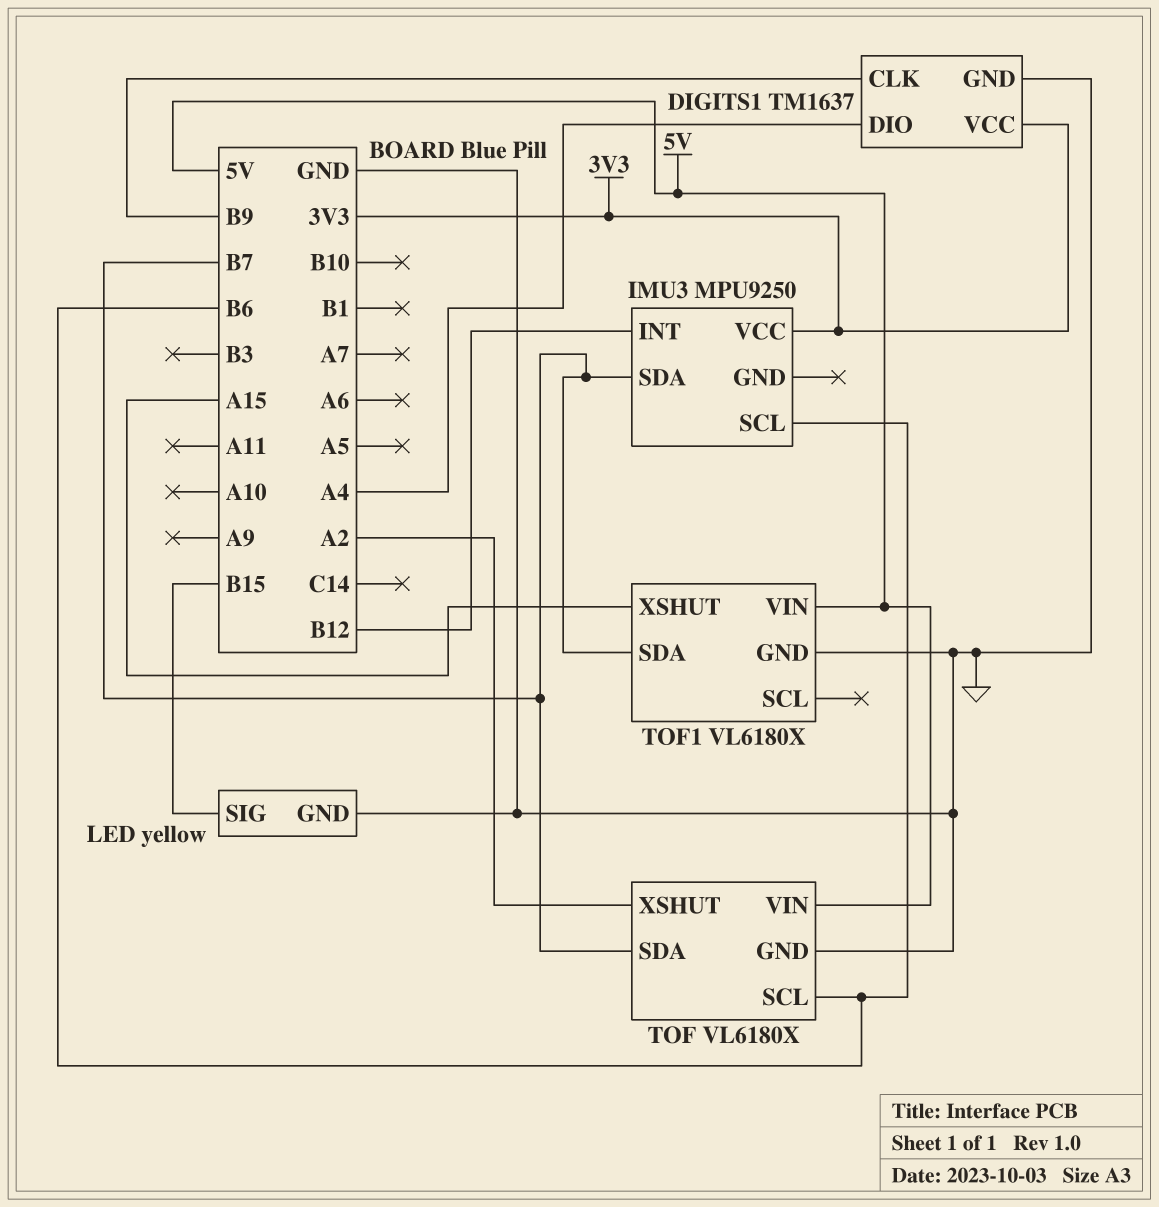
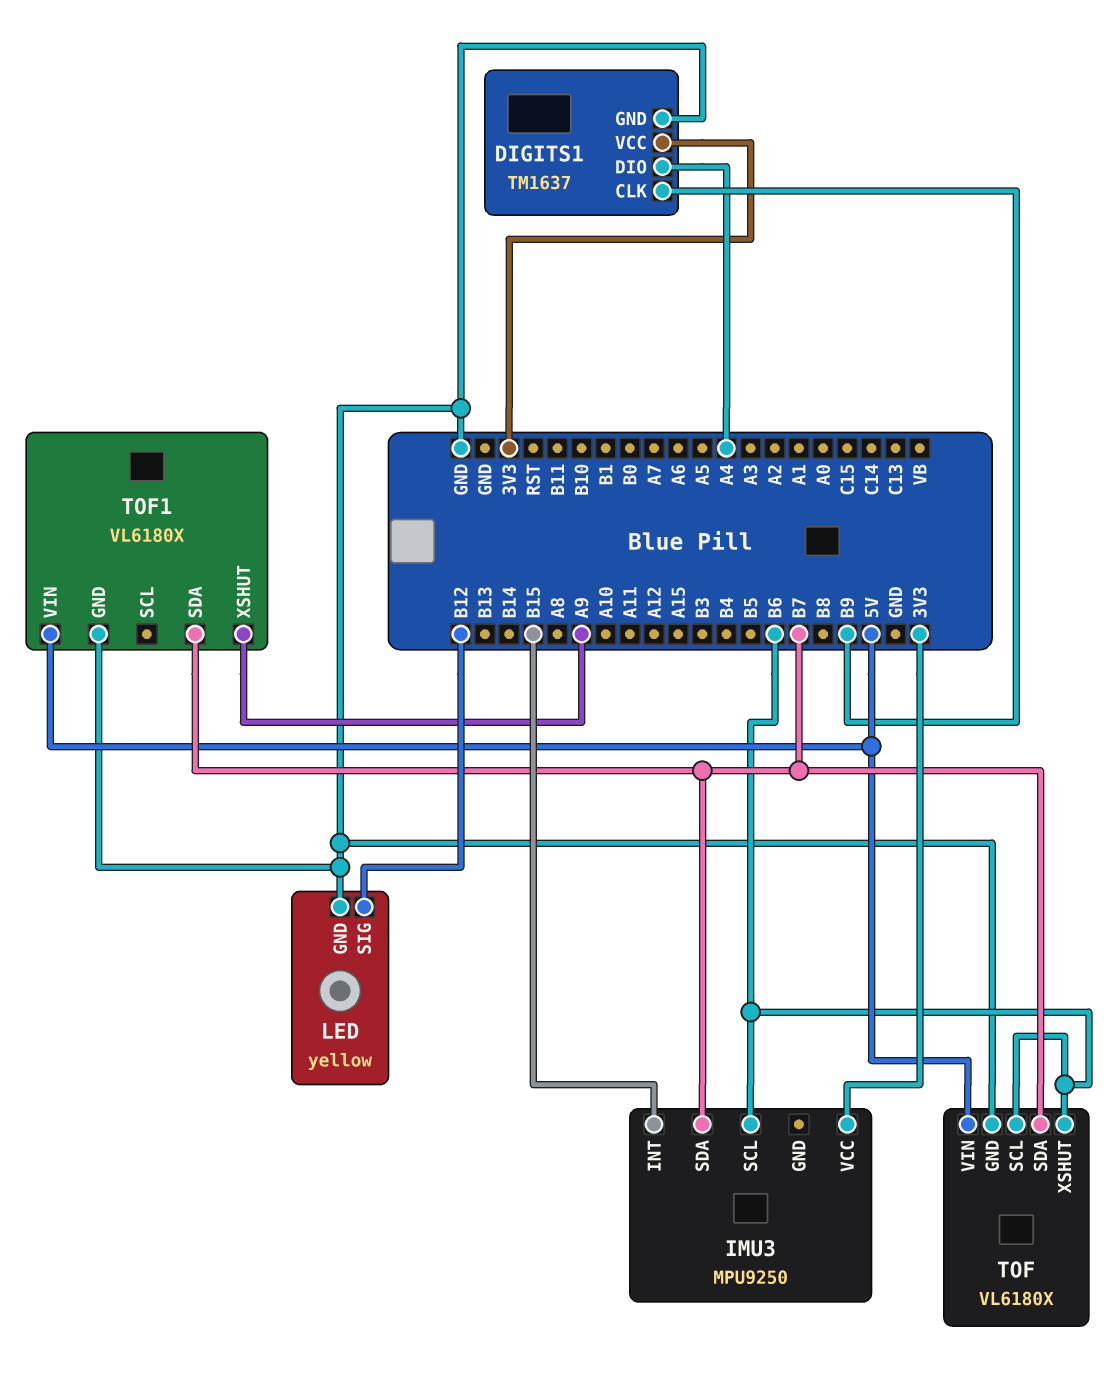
IMU3 pin INT: B12 -> B15
LED pin SIG: B15 -> B12
TOF pin XSHUT: A2 -> B6
TOF1 pin XSHUT: A15 -> A9

